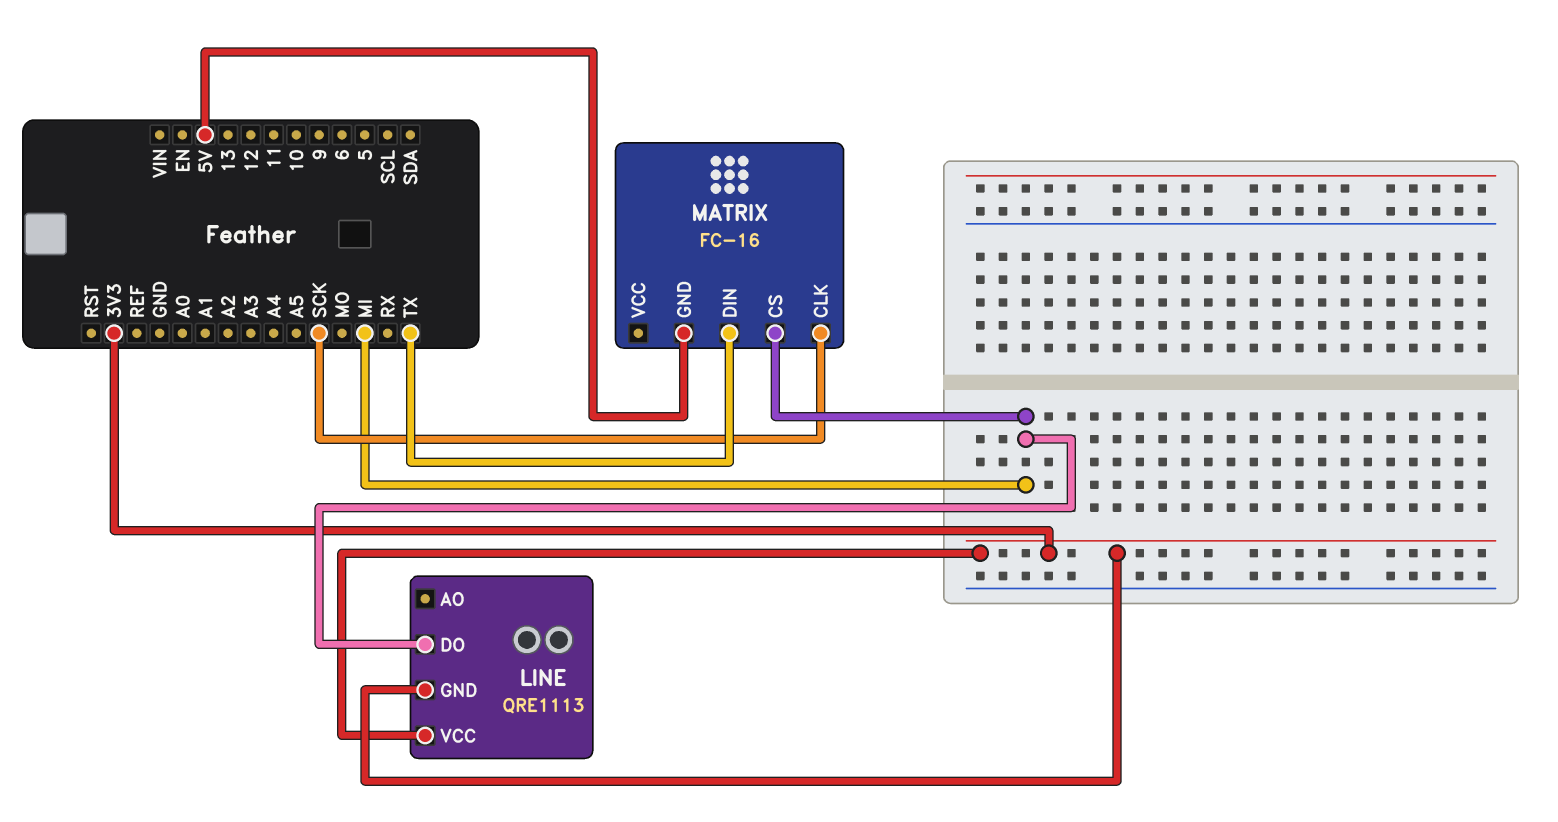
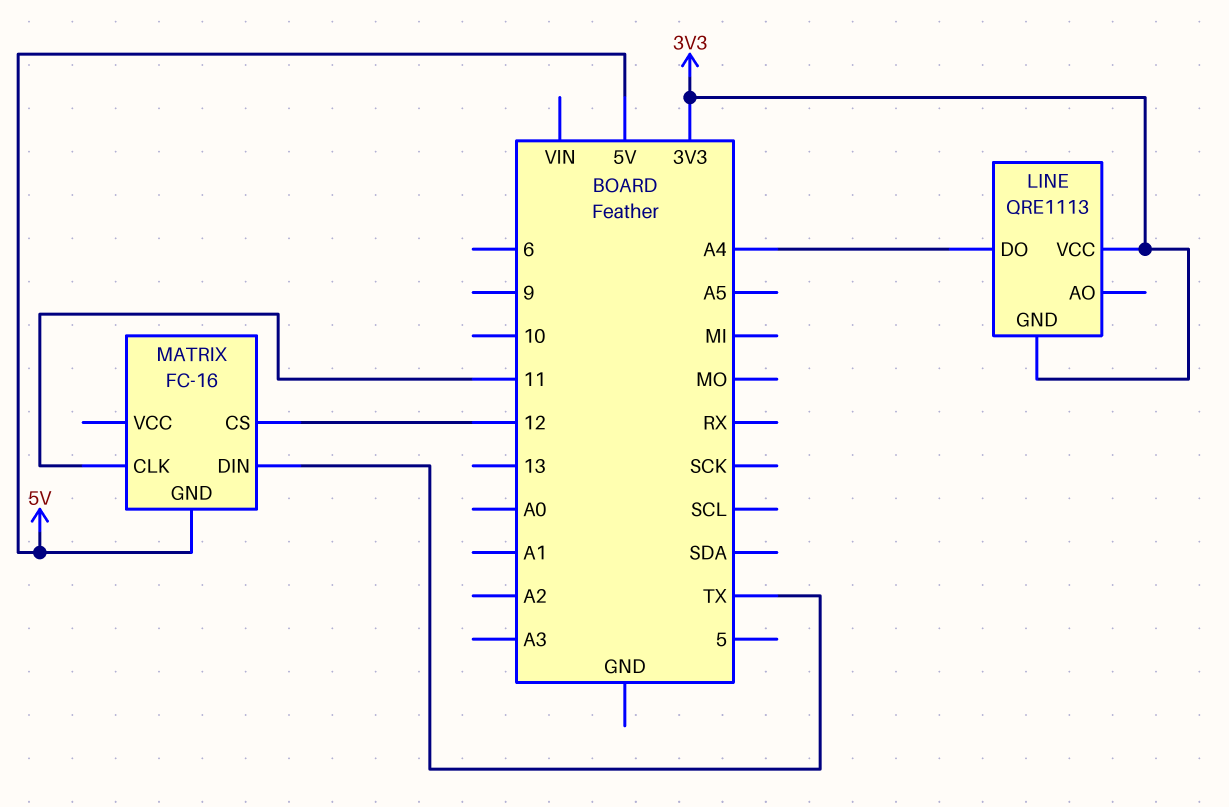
LINE pin DO: MI -> A4
MATRIX pin CLK: SCK -> 11
MATRIX pin CS: MI -> 12

